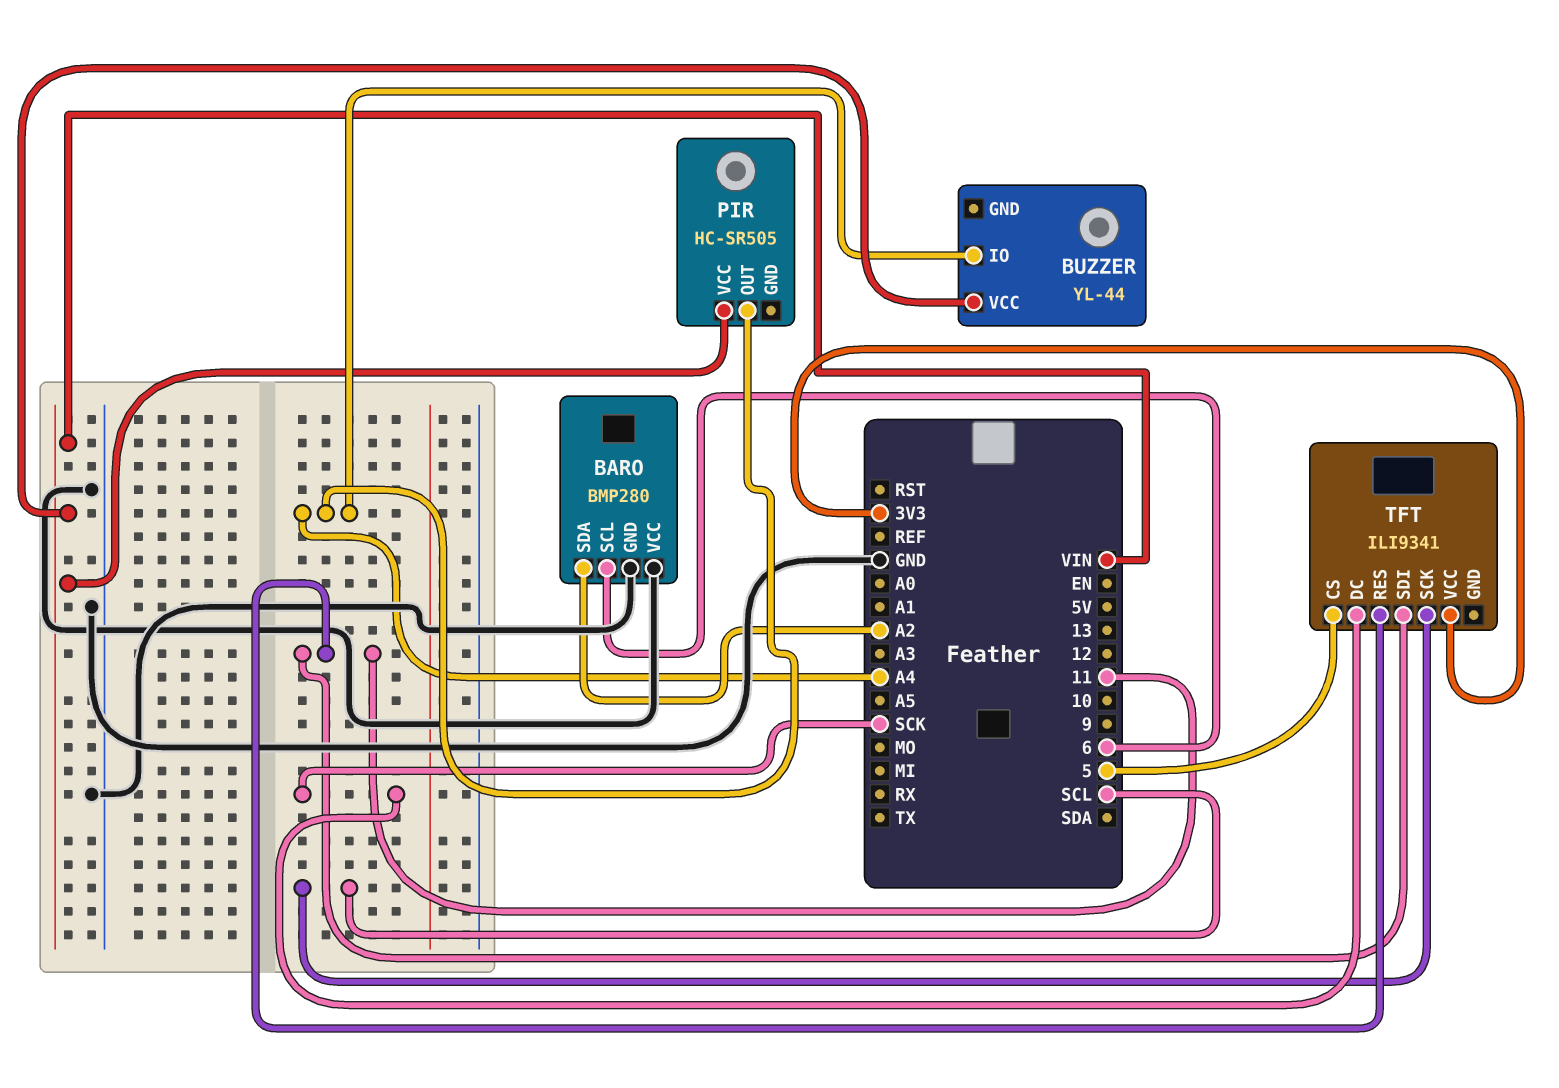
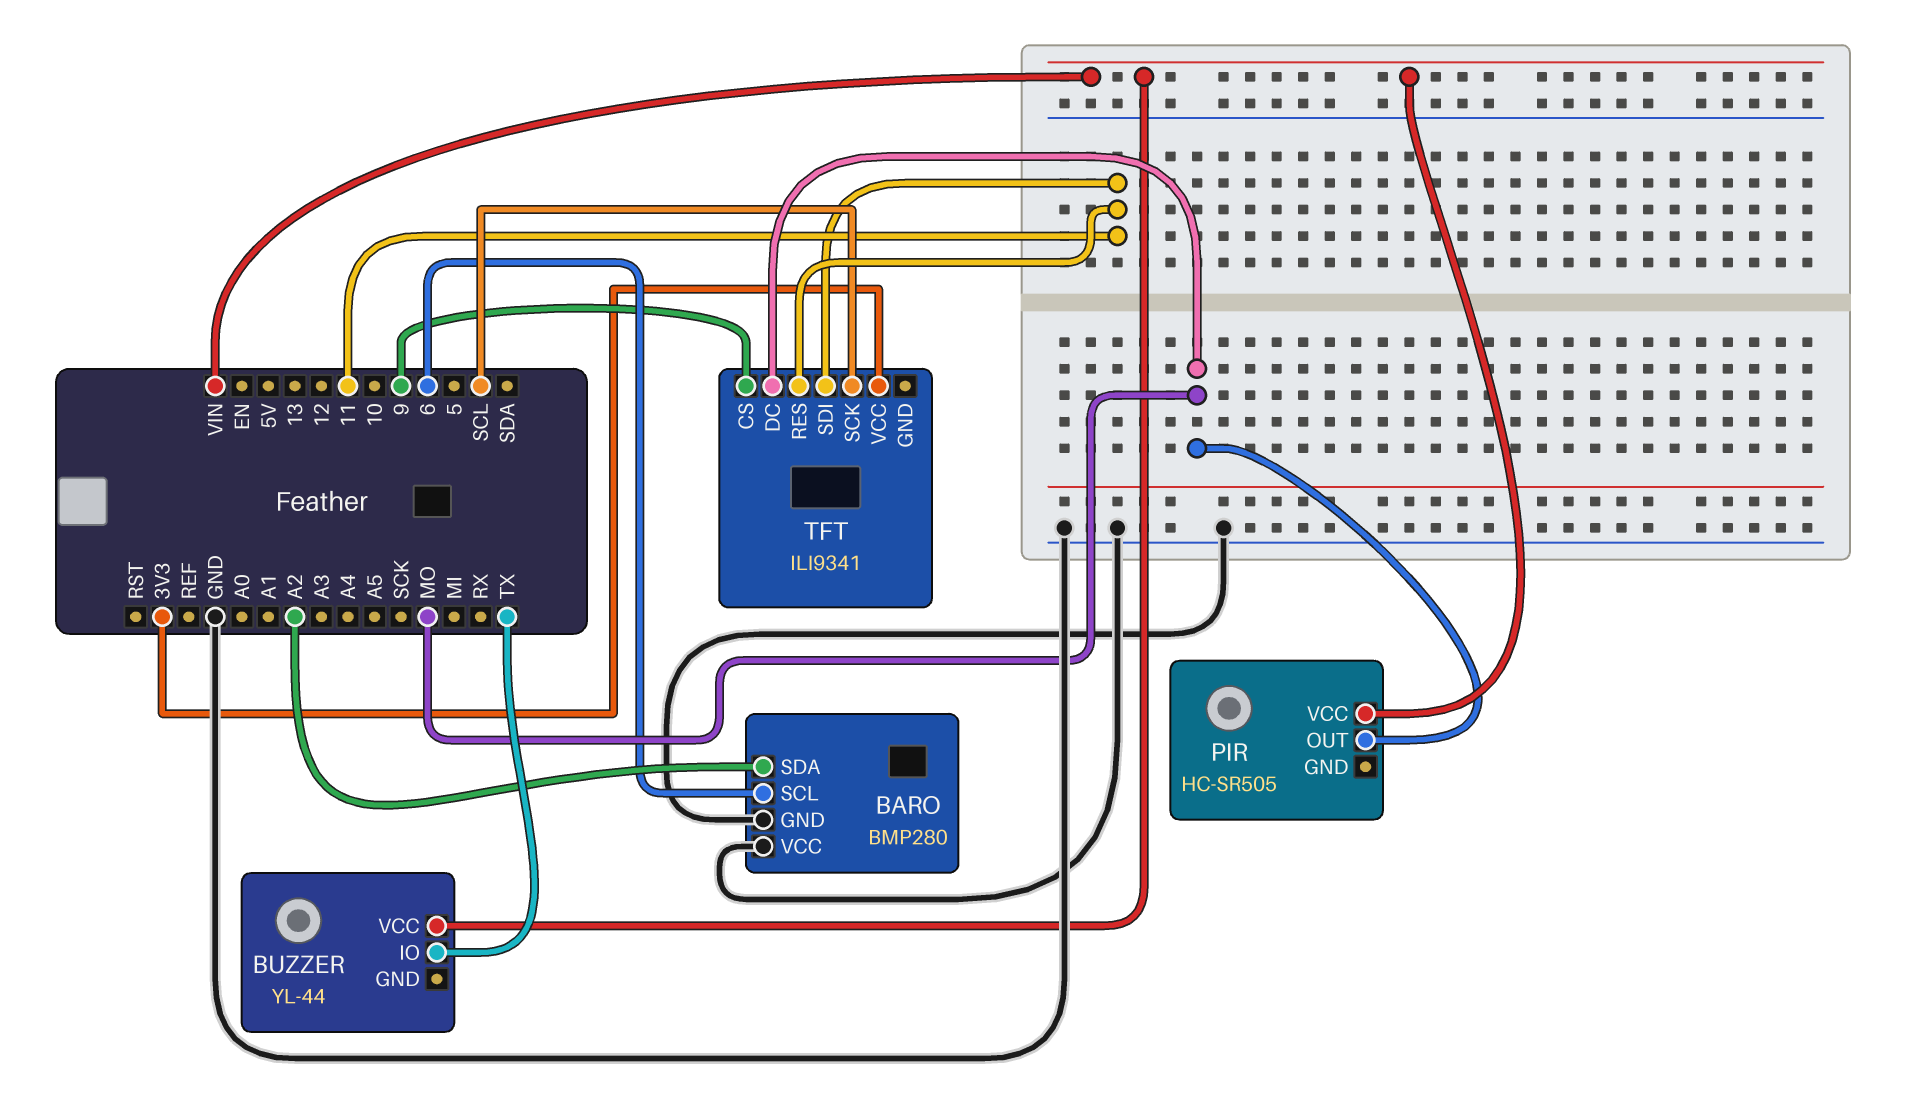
BUZZER pin IO: A4 -> TX
PIR pin OUT: A4 -> MO
TFT pin CS: 5 -> 9
TFT pin DC: SCK -> MO

